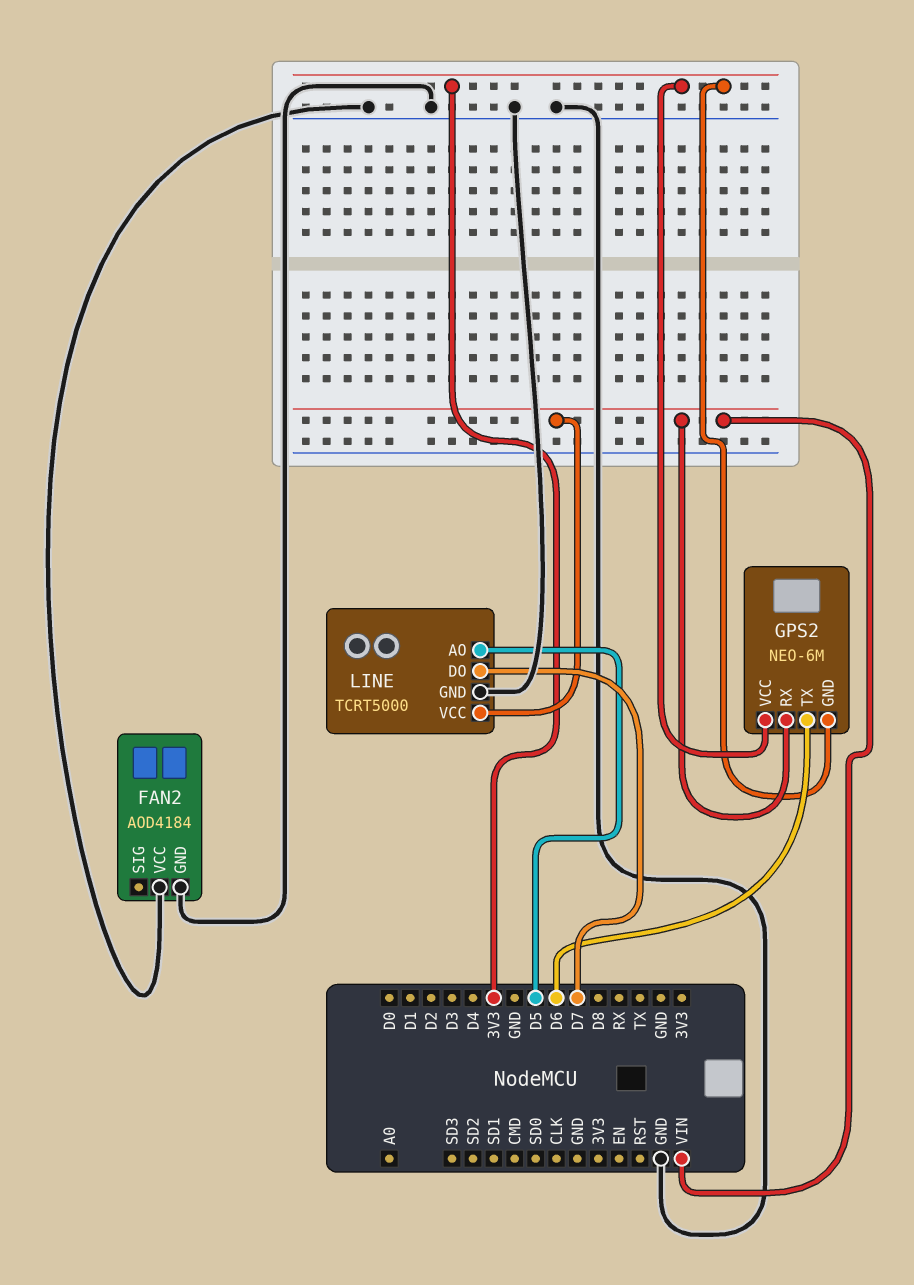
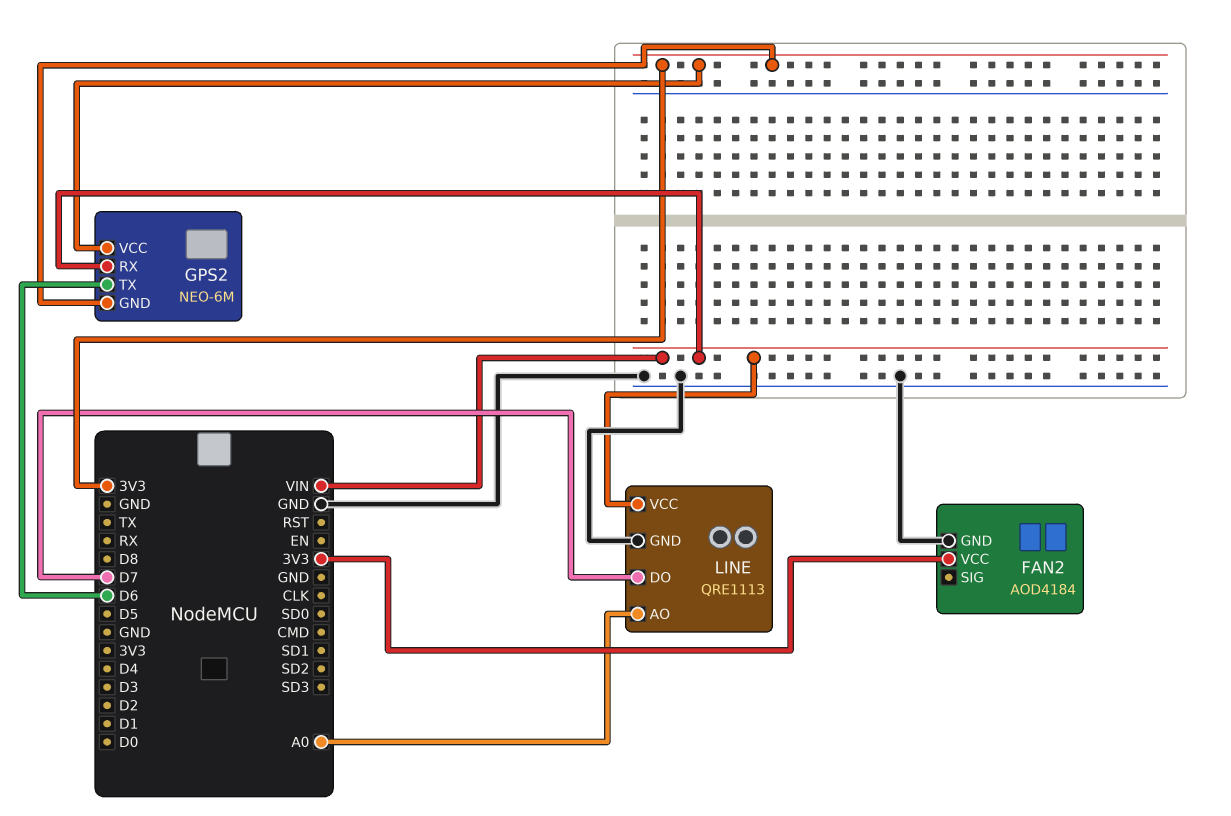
FAN2 pin VCC: GND -> 3V3
LINE: TCRT5000 -> QRE1113
LINE pin AO: D5 -> A0

